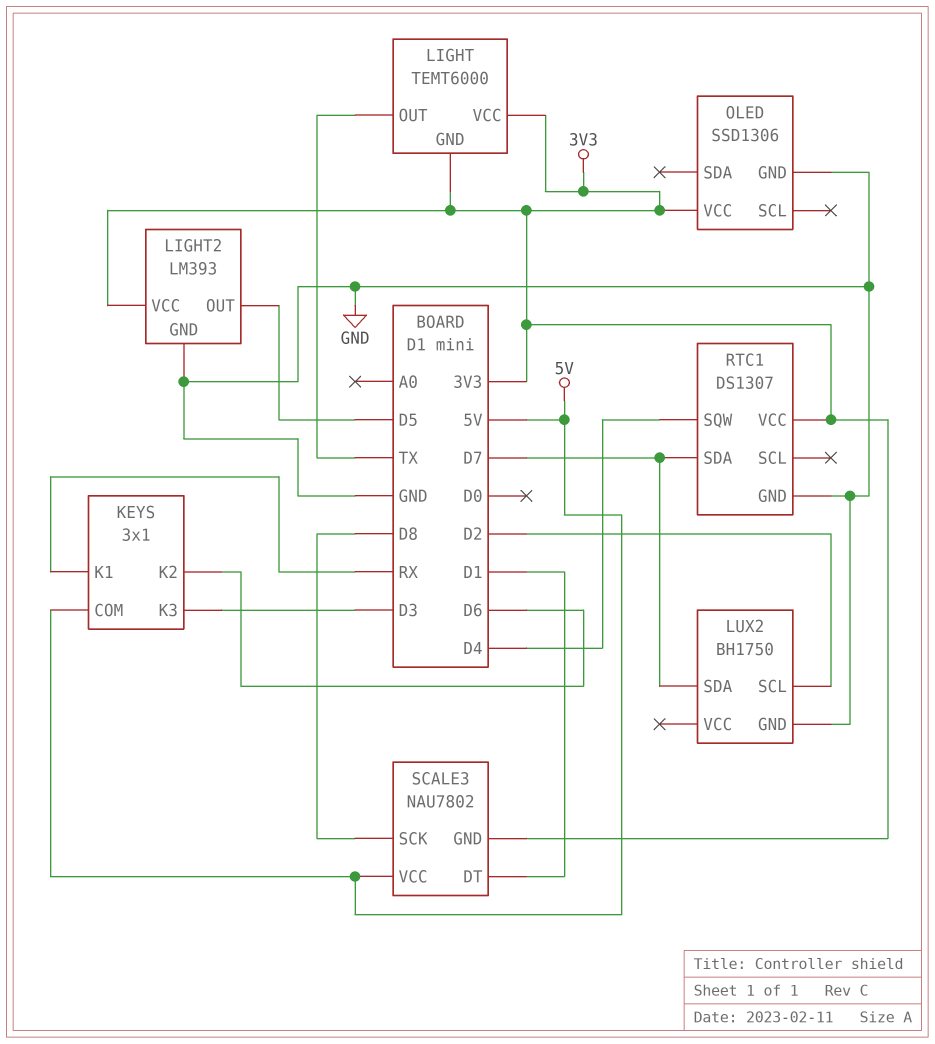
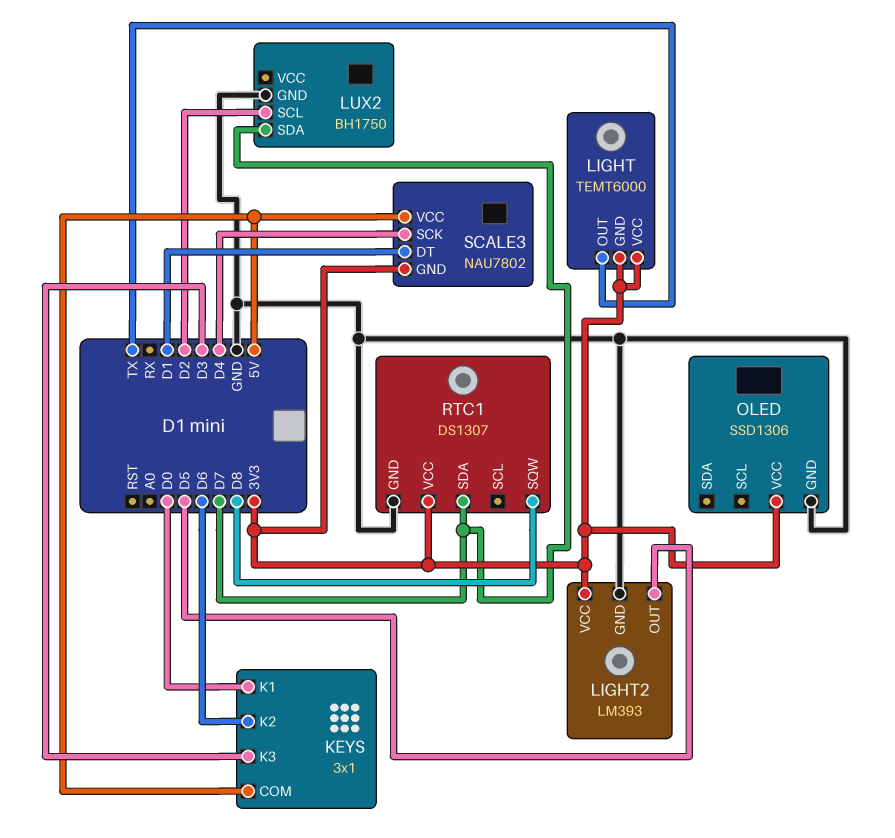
KEYS pin K1: RX -> D0
RTC1 pin SQW: D4 -> D8
SCALE3 pin SCK: D8 -> D4

